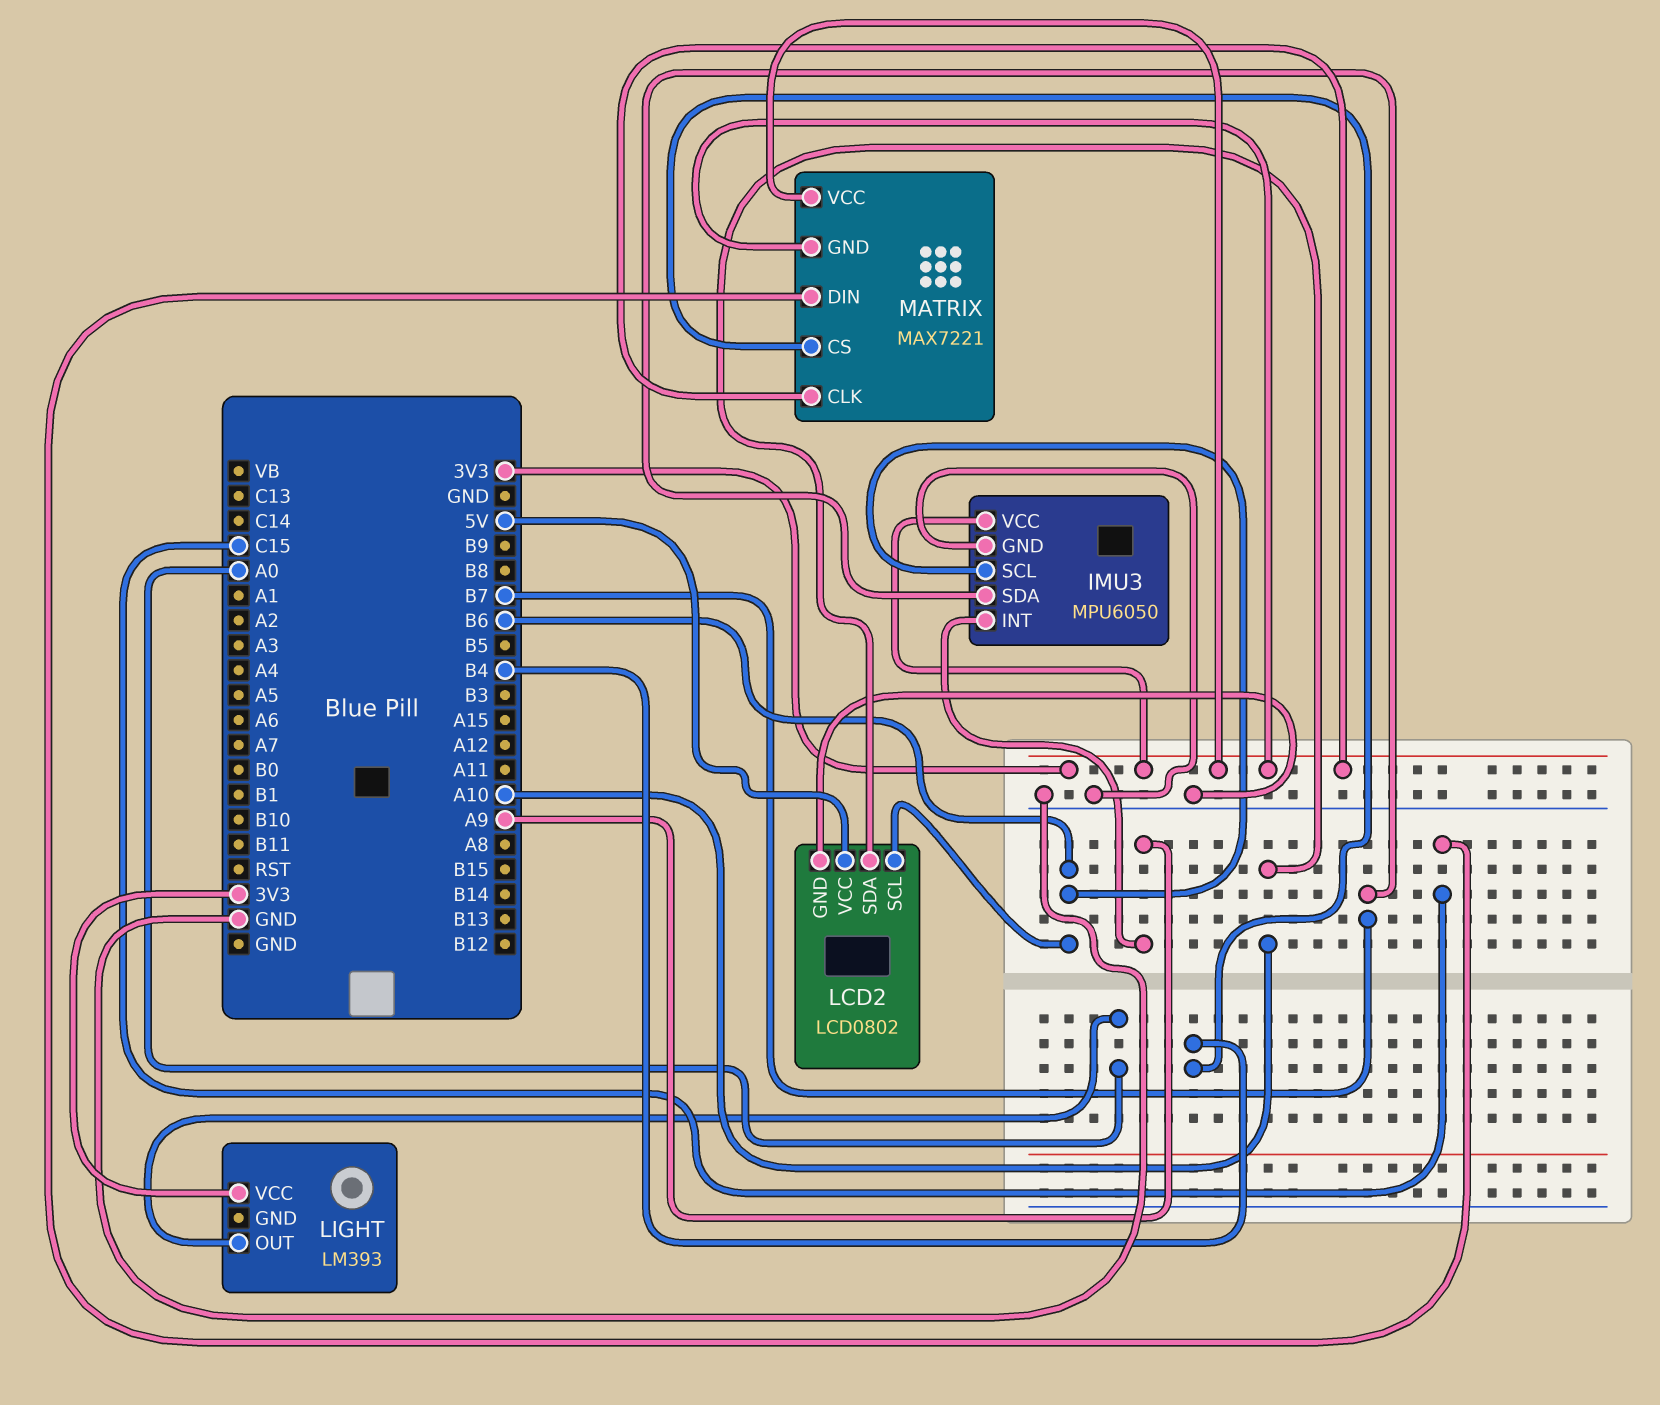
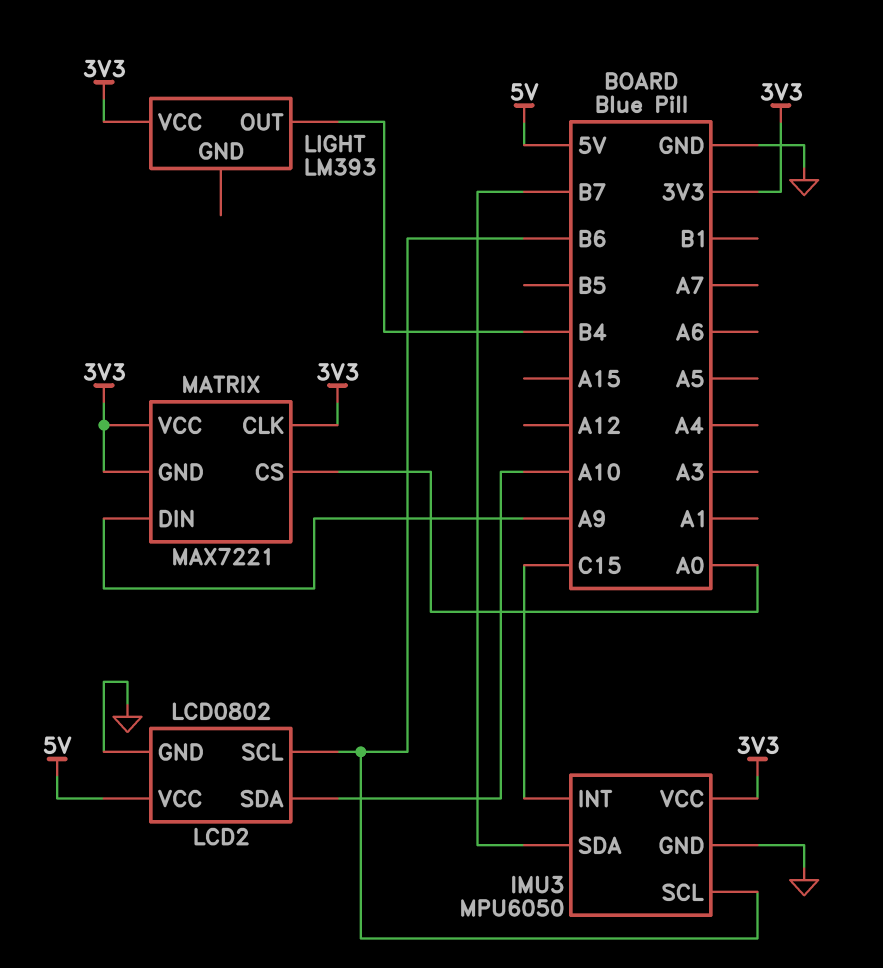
IMU3 pin INT: A9 -> C15
LIGHT pin OUT: A0 -> B4
MATRIX pin CS: B4 -> A0
MATRIX pin DIN: C15 -> A9

